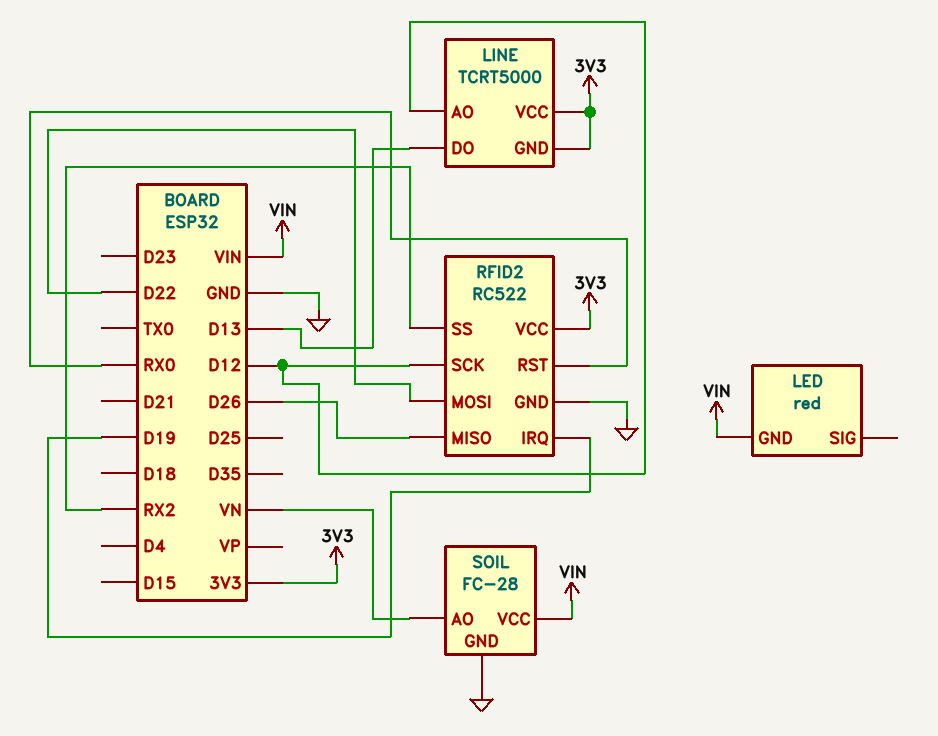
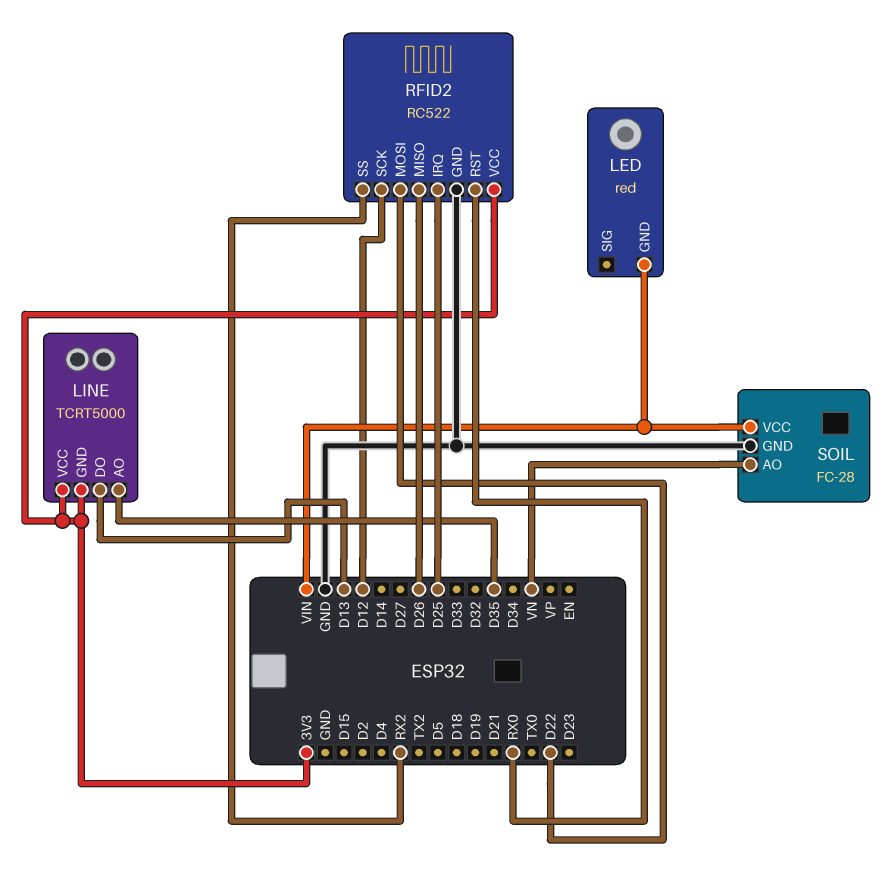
LINE pin AO: D12 -> D35
RFID2 pin IRQ: D19 -> D25

